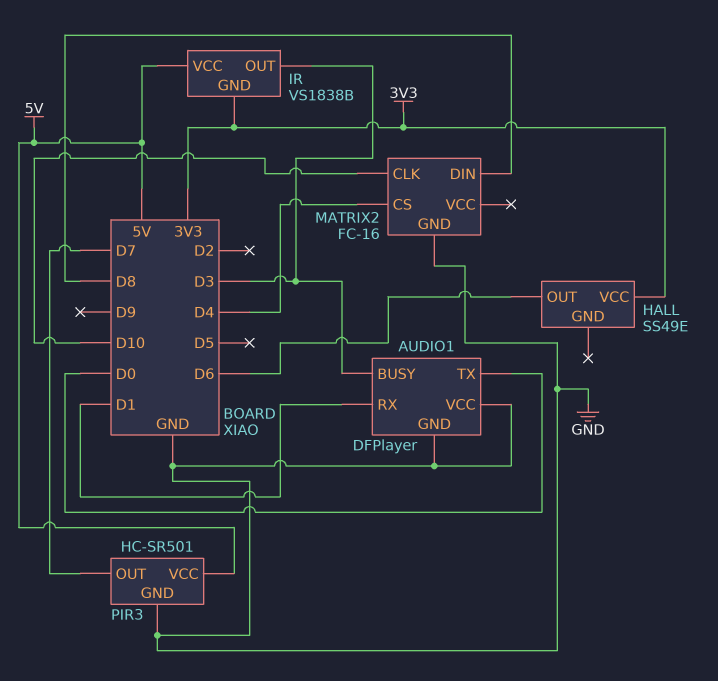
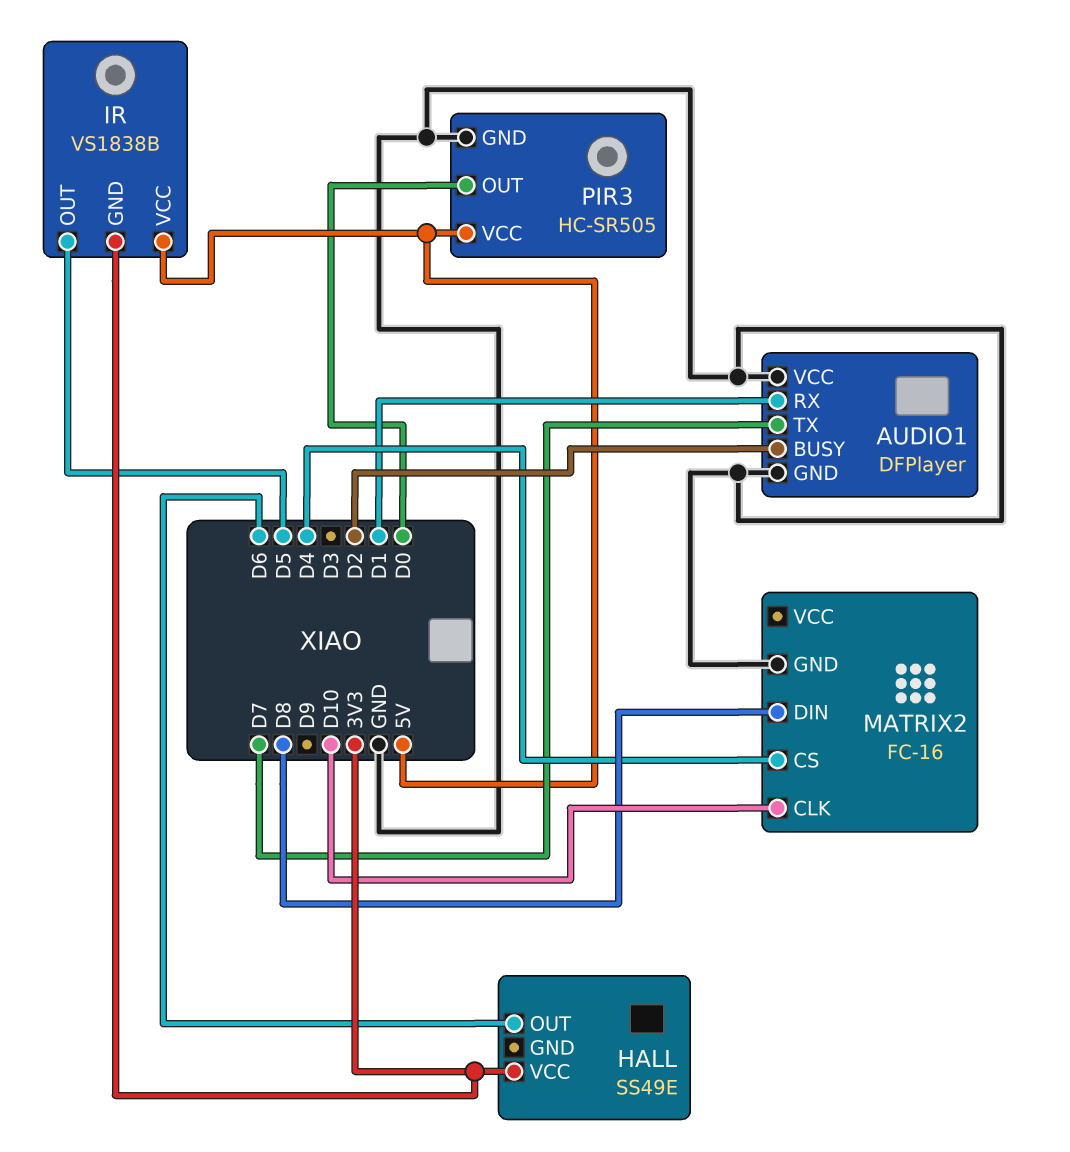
AUDIO1 pin BUSY: D3 -> D2
AUDIO1 pin TX: D0 -> D7
IR pin OUT: D3 -> D5
PIR3: HC-SR501 -> HC-SR505
PIR3 pin OUT: D7 -> D0

